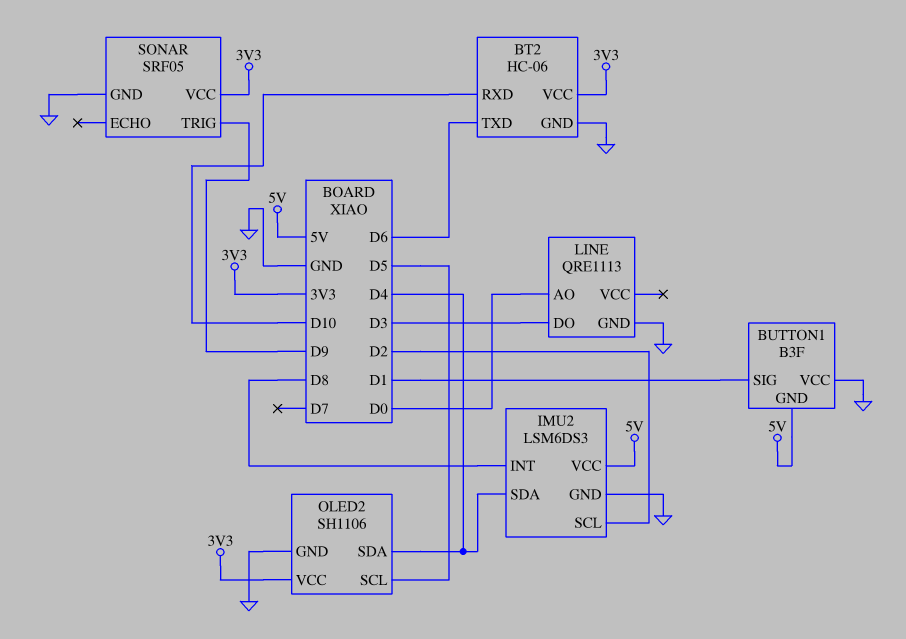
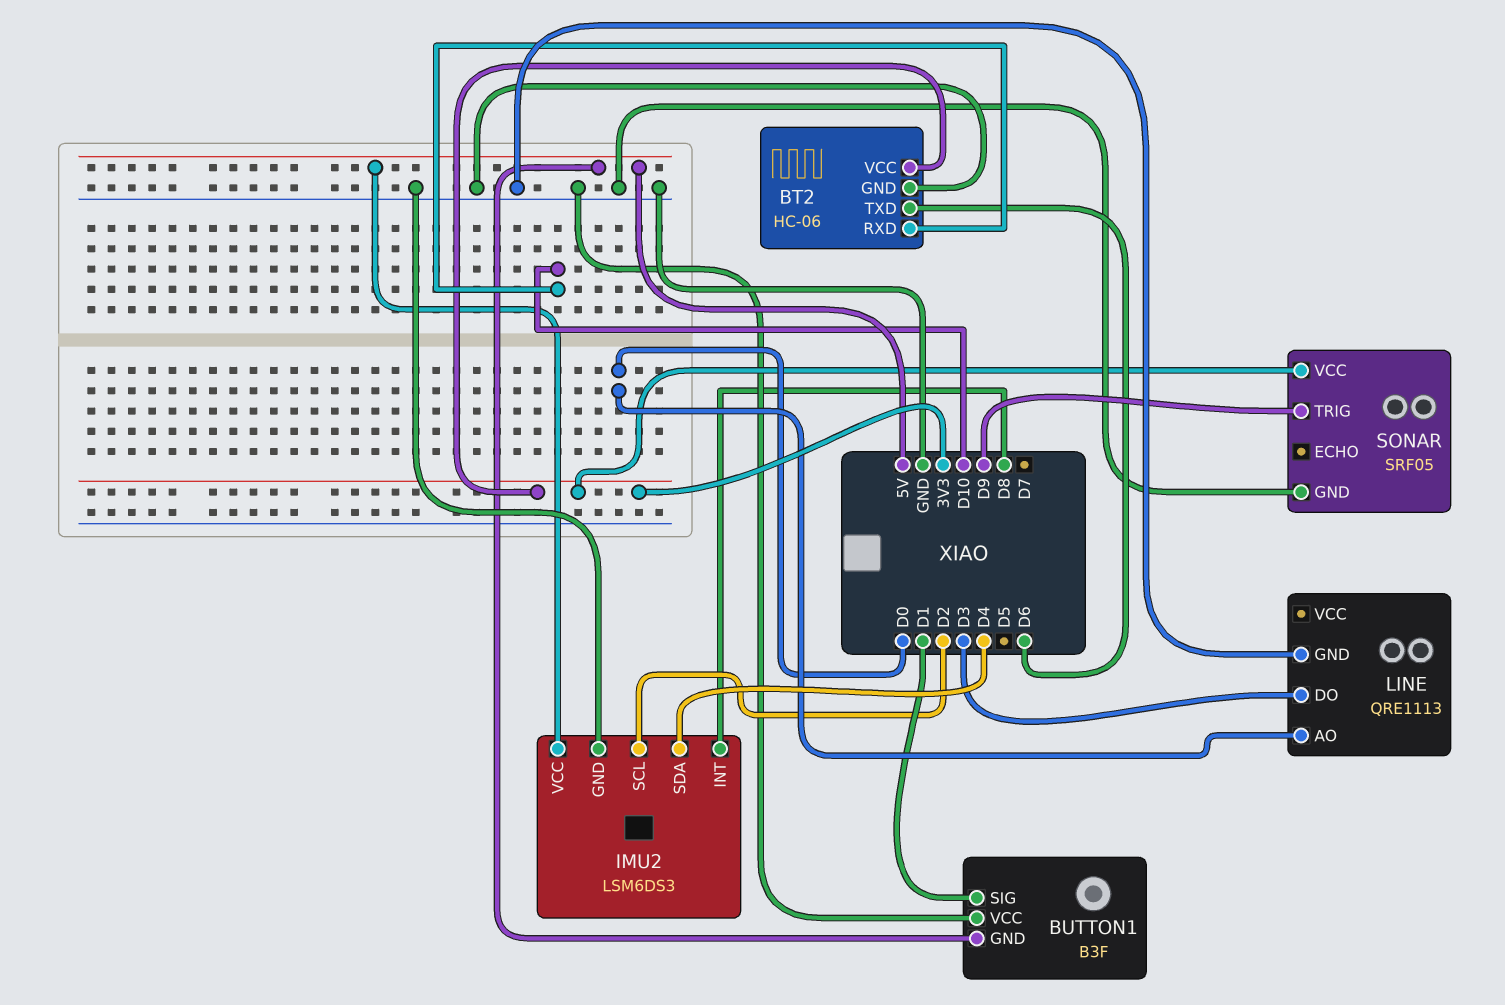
OLED2: SH1106 -> none
OLED2 pin GND: GND -> none
OLED2 pin SCL: D5 -> none
OLED2 pin SDA: D4 -> none
OLED2 pin VCC: 3V3 -> none

